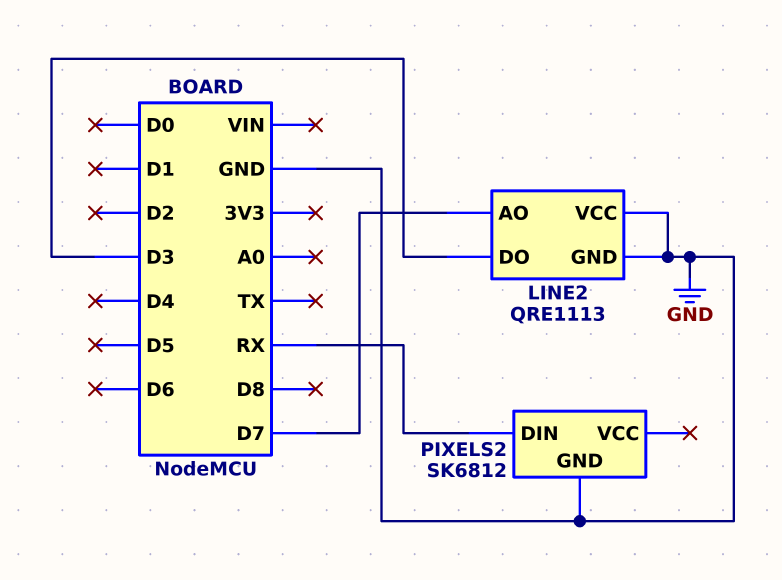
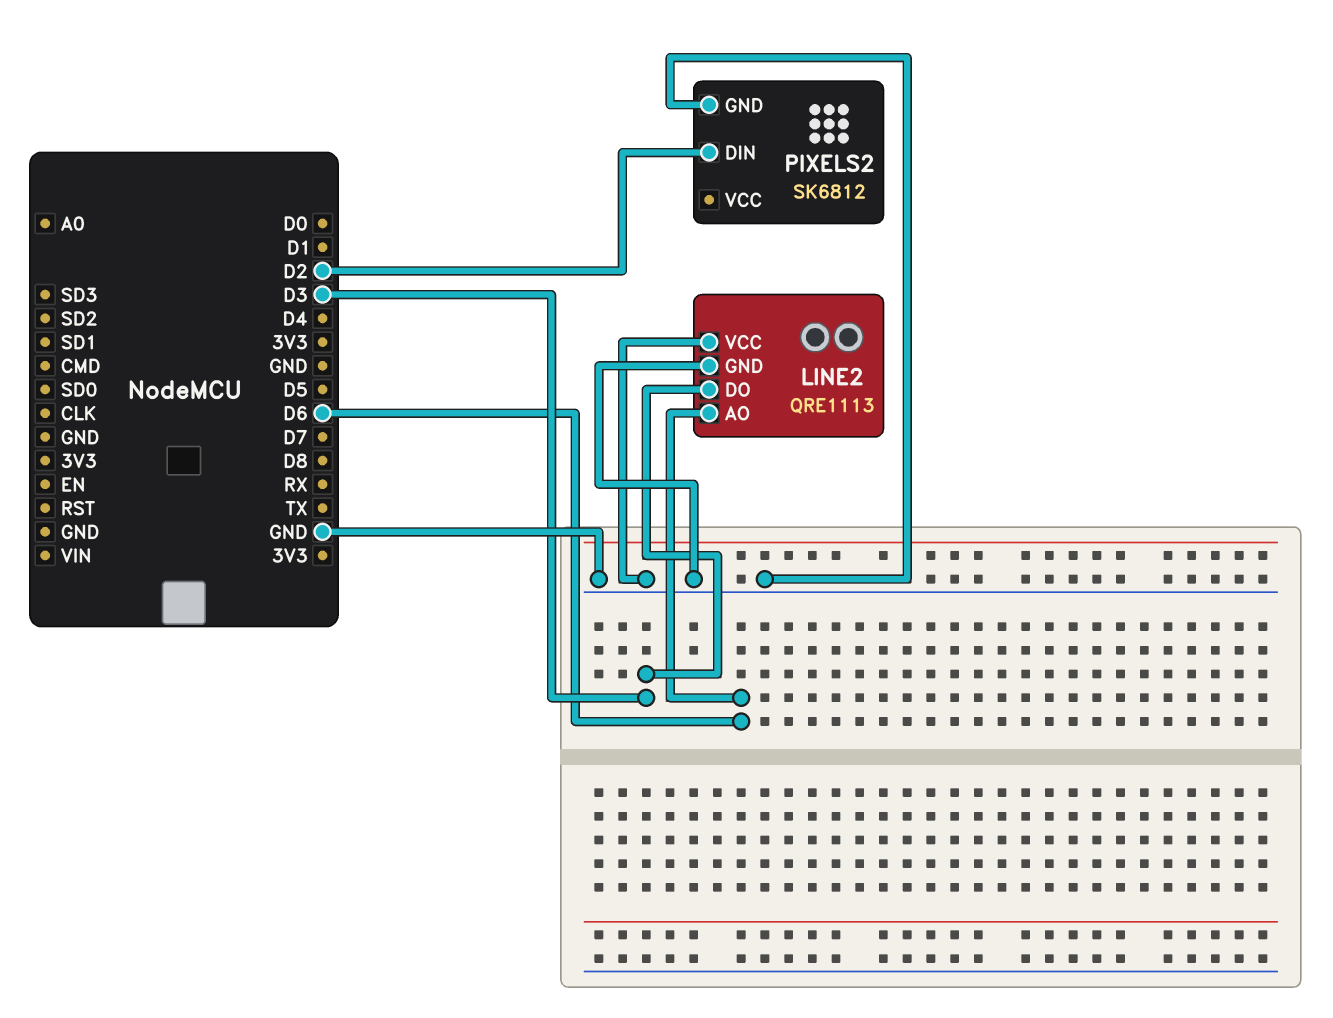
LINE2 pin AO: D7 -> D6
PIXELS2 pin DIN: RX -> D2

